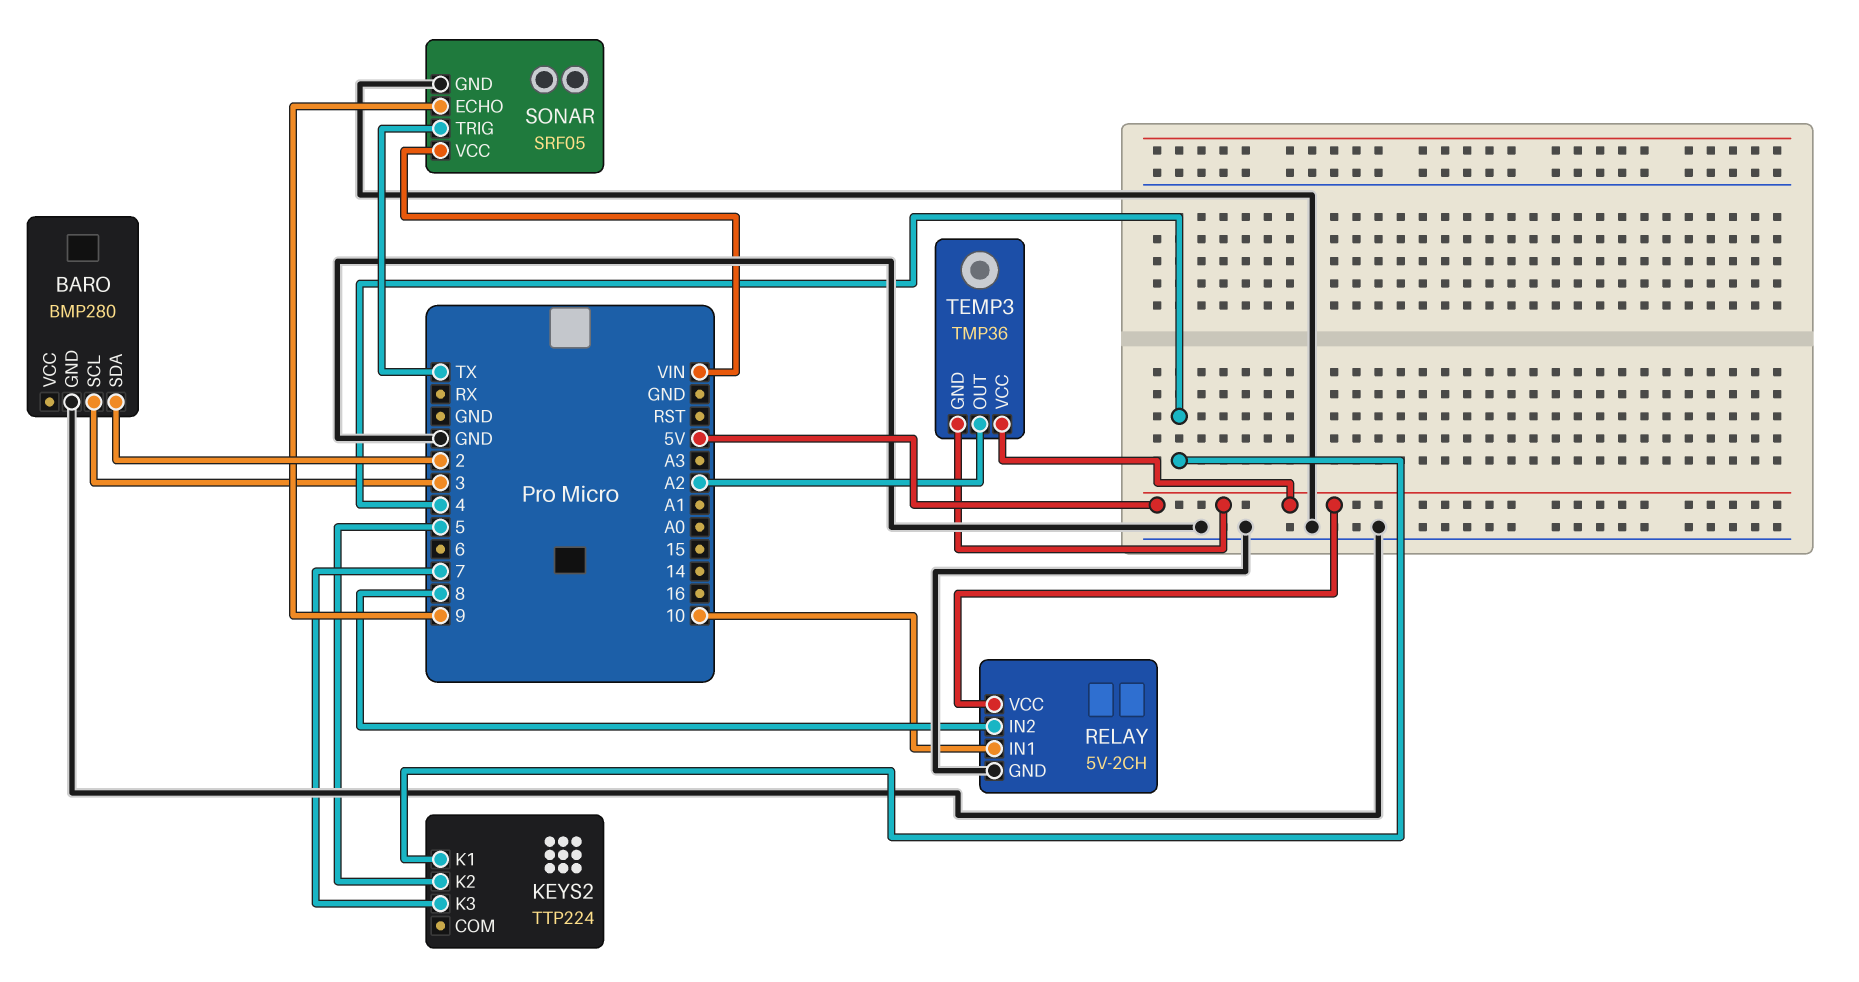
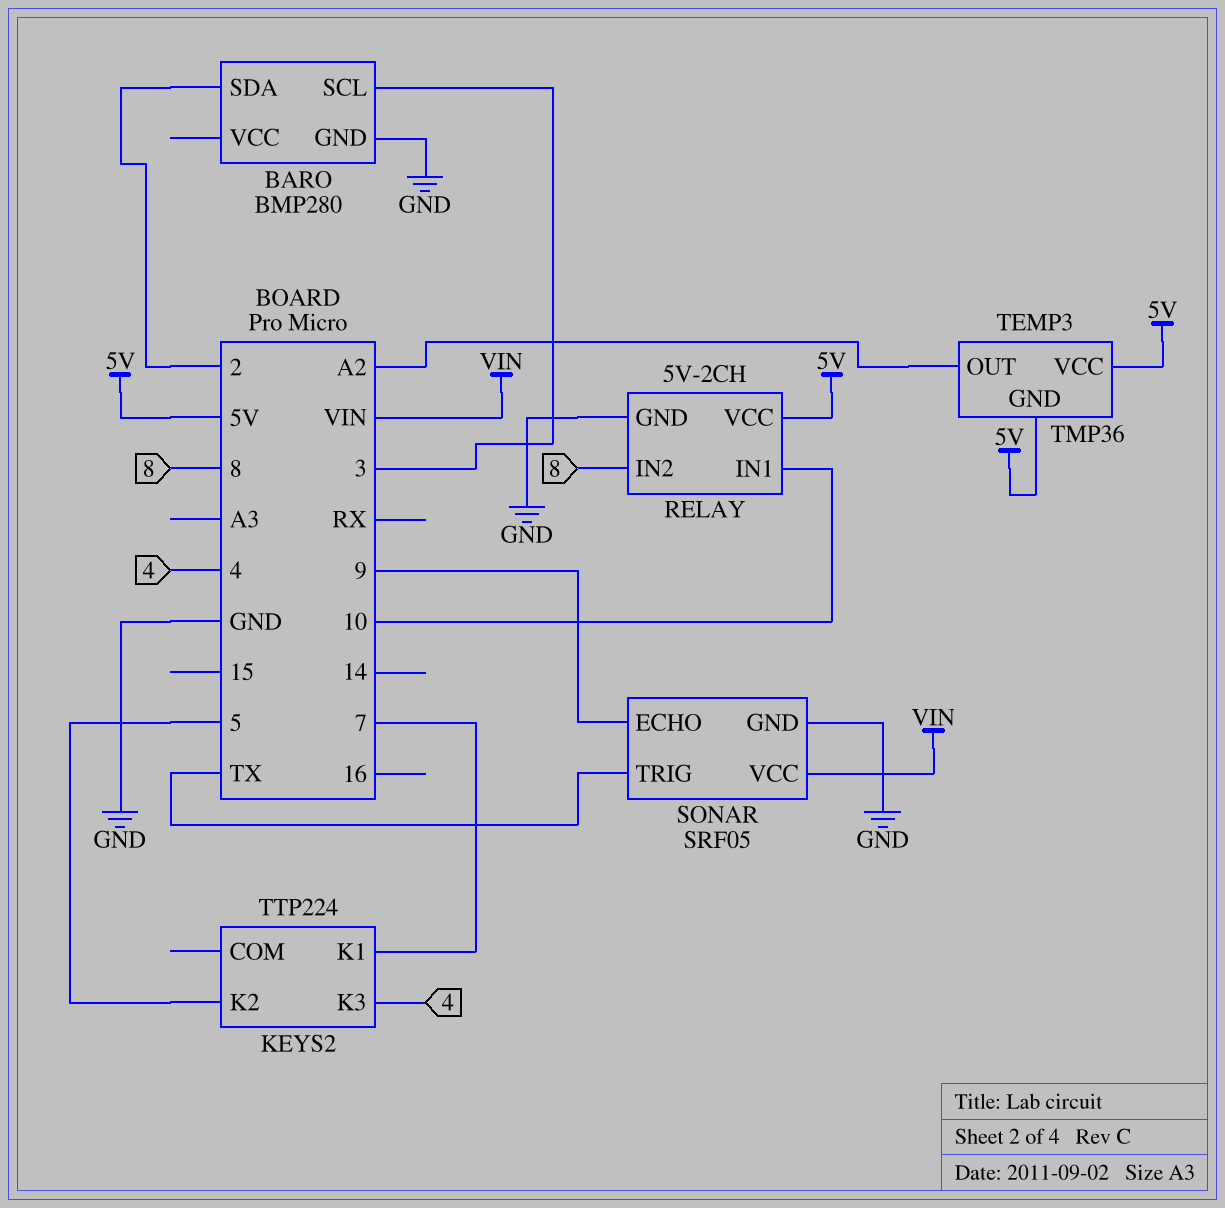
KEYS2 pin K1: 4 -> 7
KEYS2 pin K3: 7 -> 4

